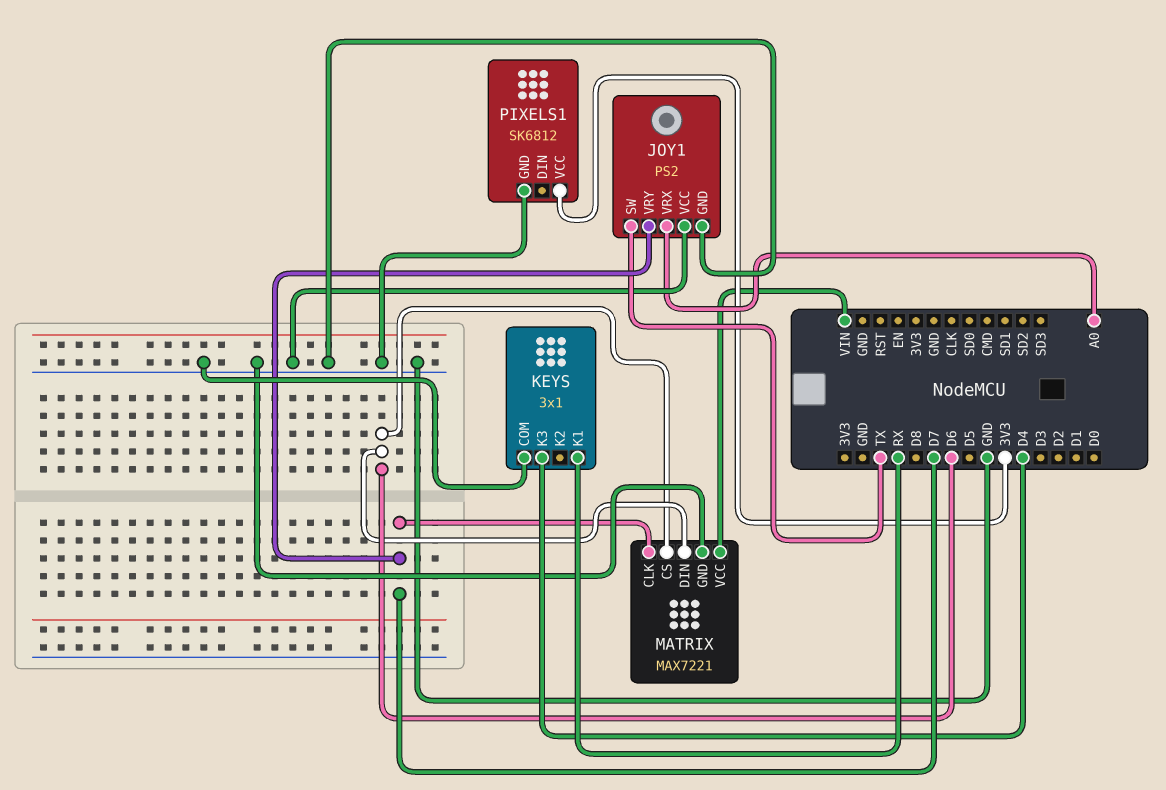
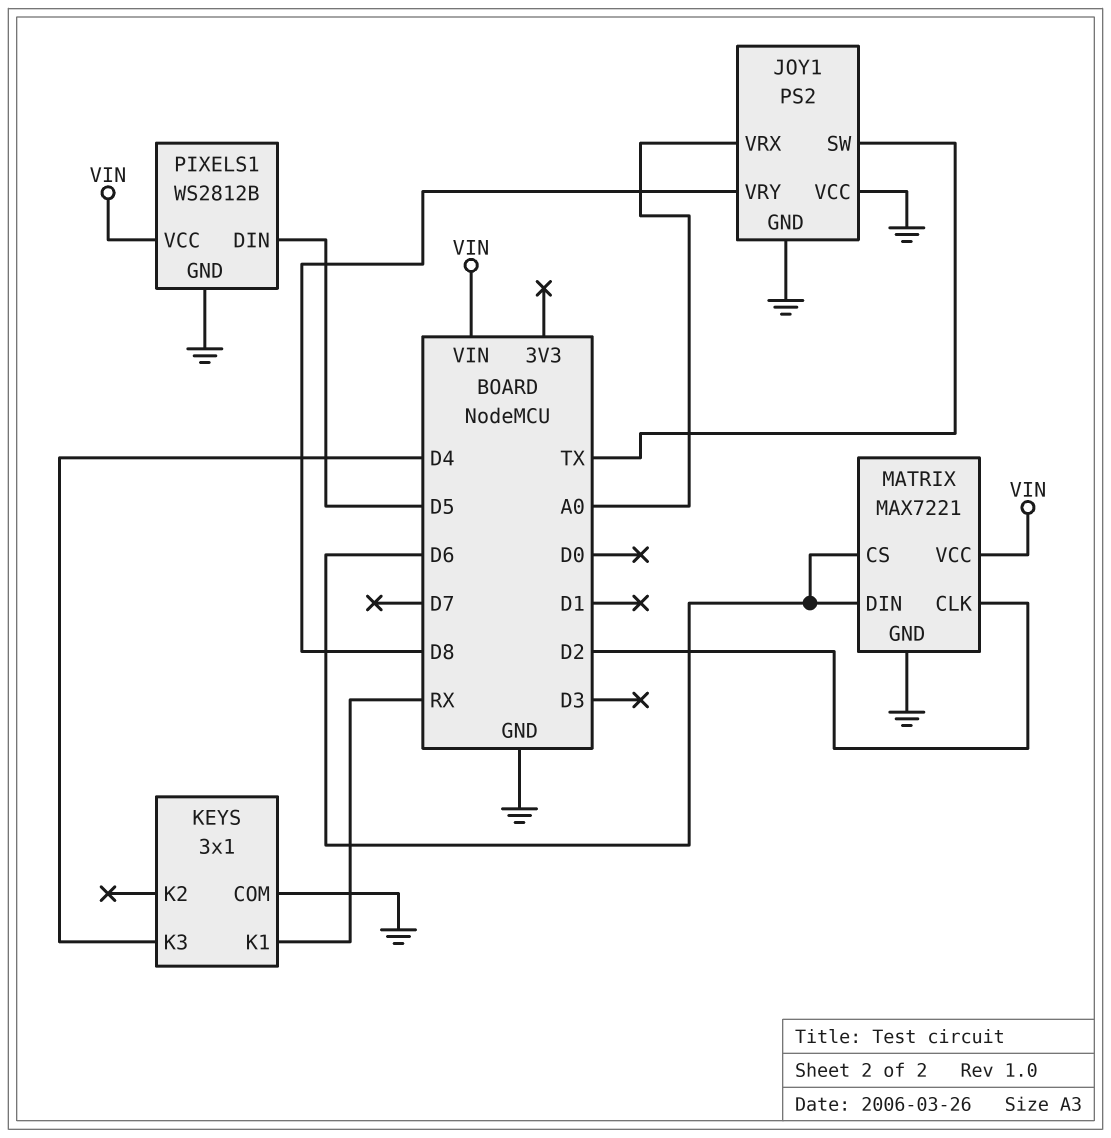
JOY1 pin VRY: D7 -> D8
MATRIX pin CLK: D7 -> D2
PIXELS1: SK6812 -> WS2812B
PIXELS1 pin DIN: none -> D5
PIXELS1 pin VCC: 3V3 -> VIN

